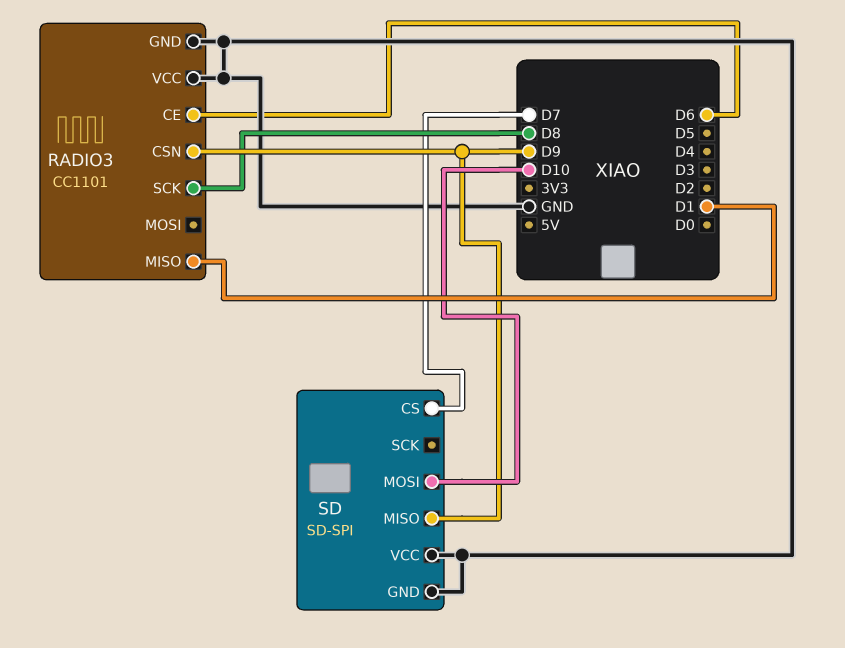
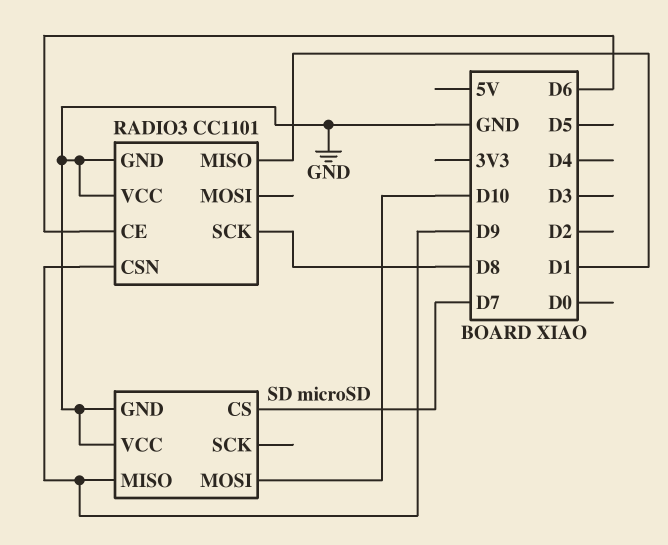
SD: SD-SPI -> microSD

